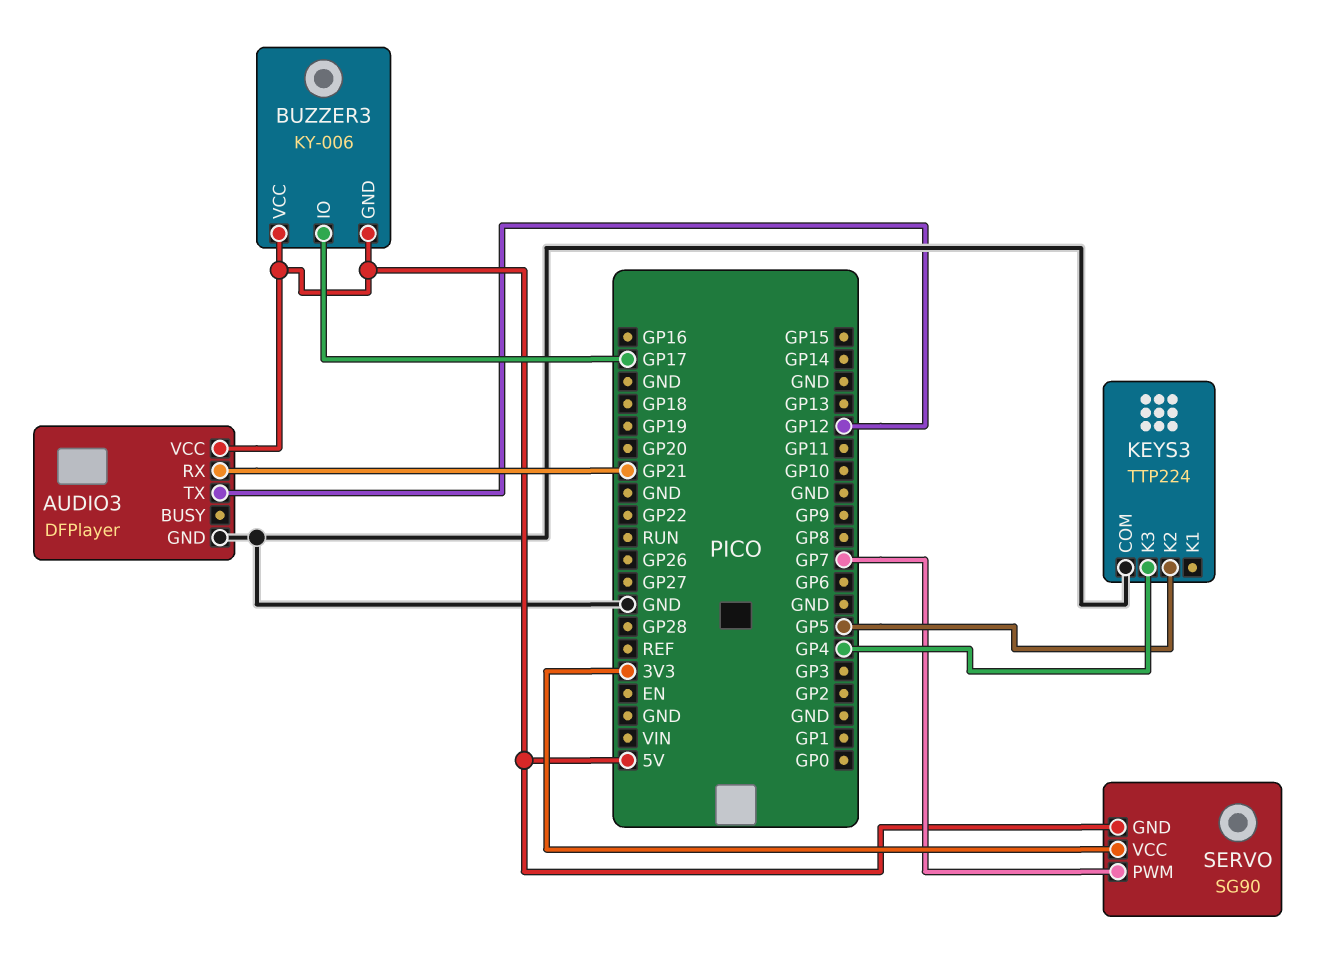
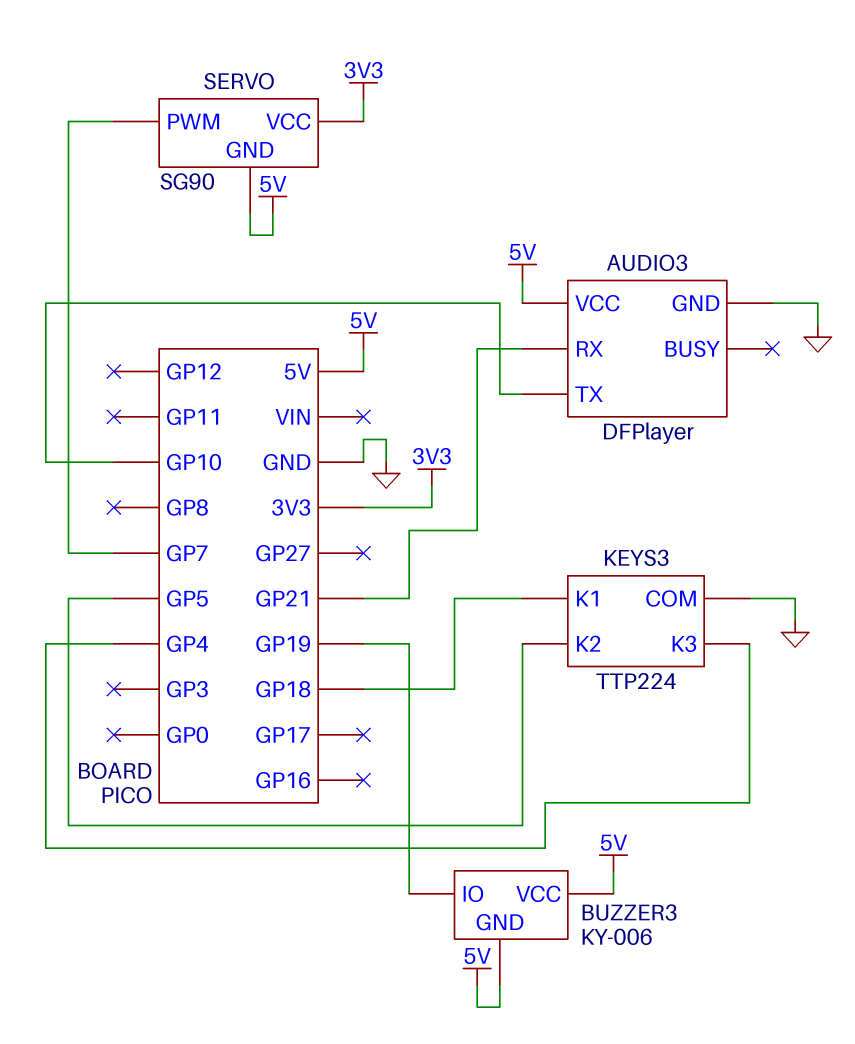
AUDIO3 pin TX: GP12 -> GP10
BUZZER3 pin IO: GP17 -> GP19
KEYS3 pin K1: none -> GP18

